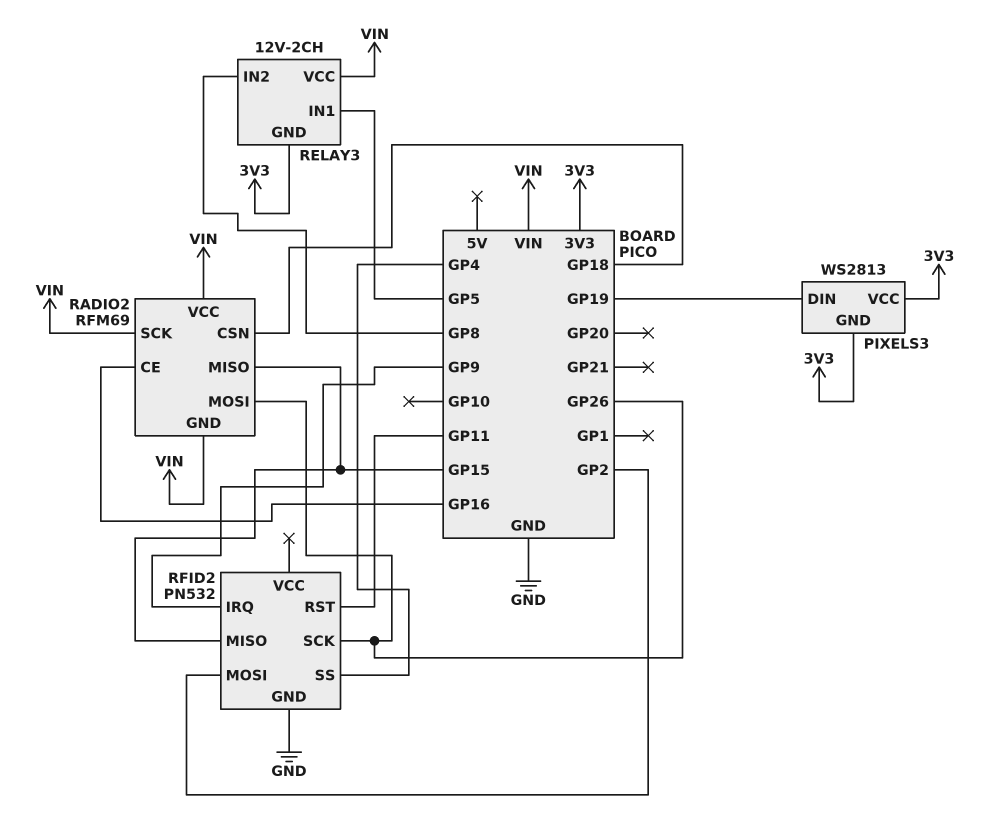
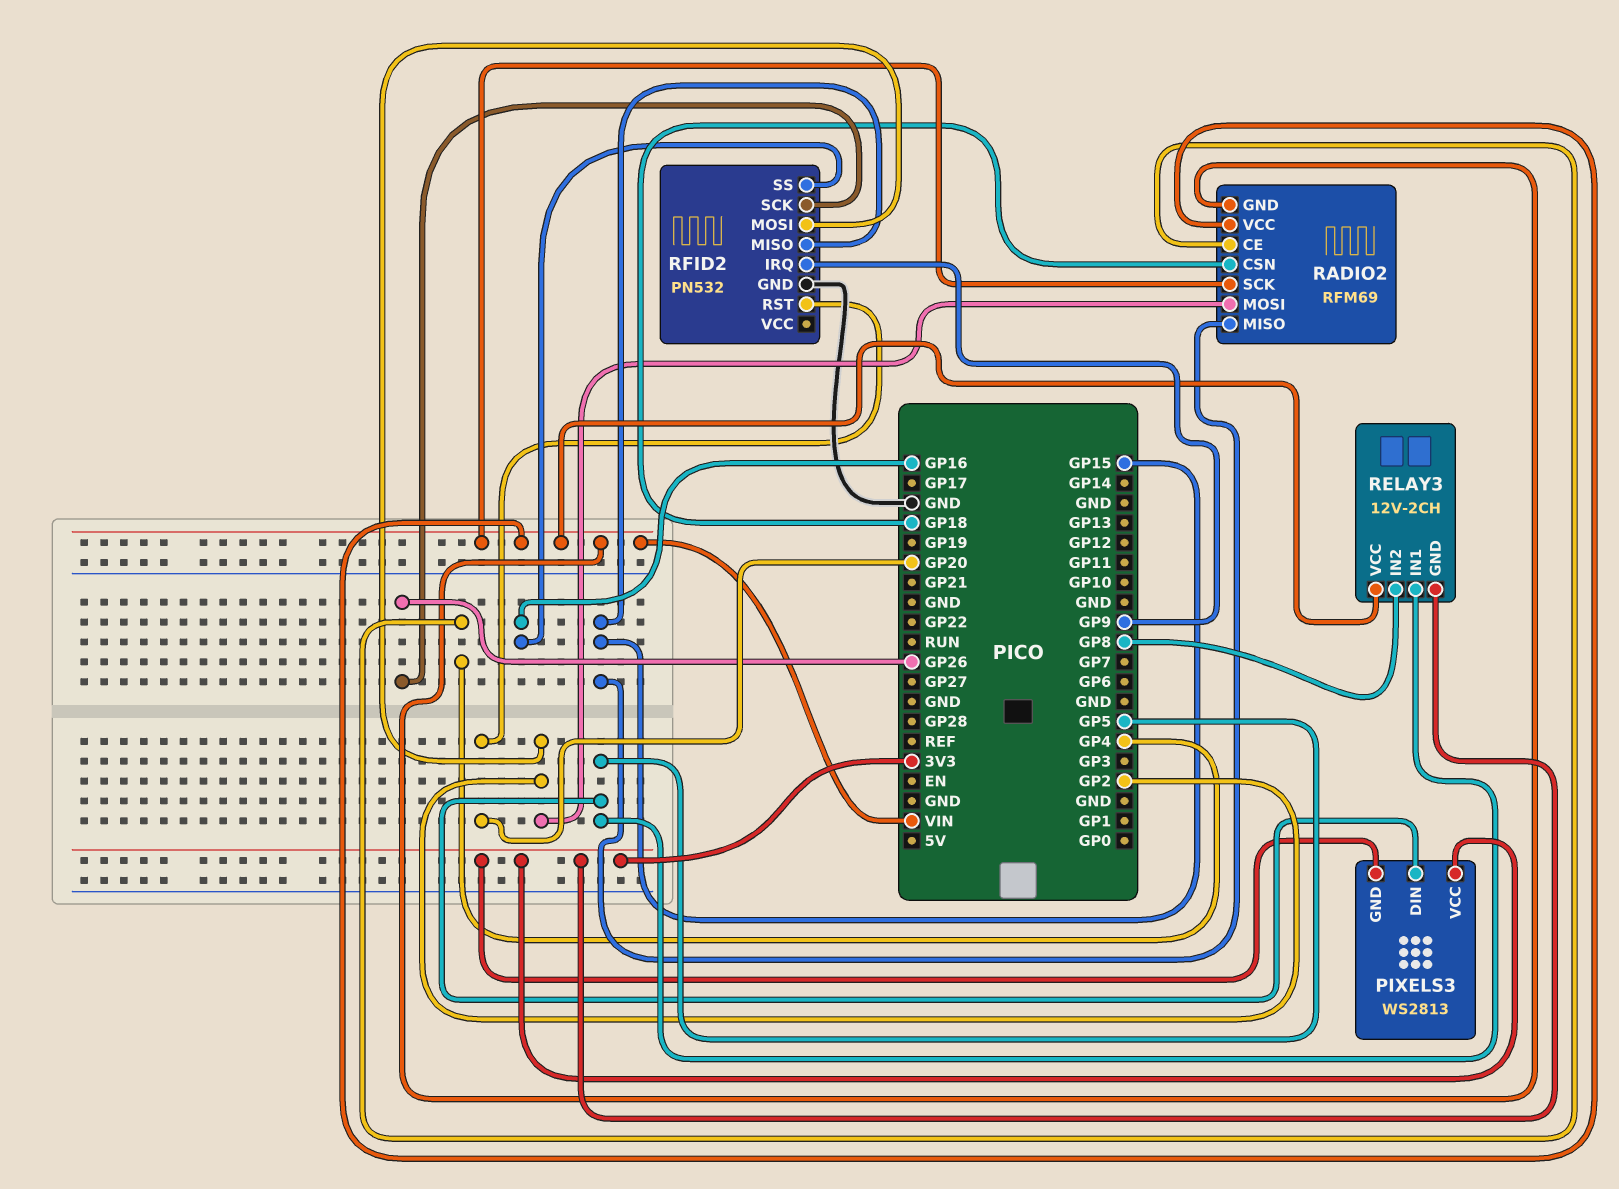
PIXELS3 pin DIN: GP19 -> GP5
RADIO2 pin CE: GP16 -> GP4
RADIO2 pin MOSI: GP26 -> GP2
RFID2 pin RST: GP11 -> GP20
RFID2 pin SS: GP4 -> GP16

